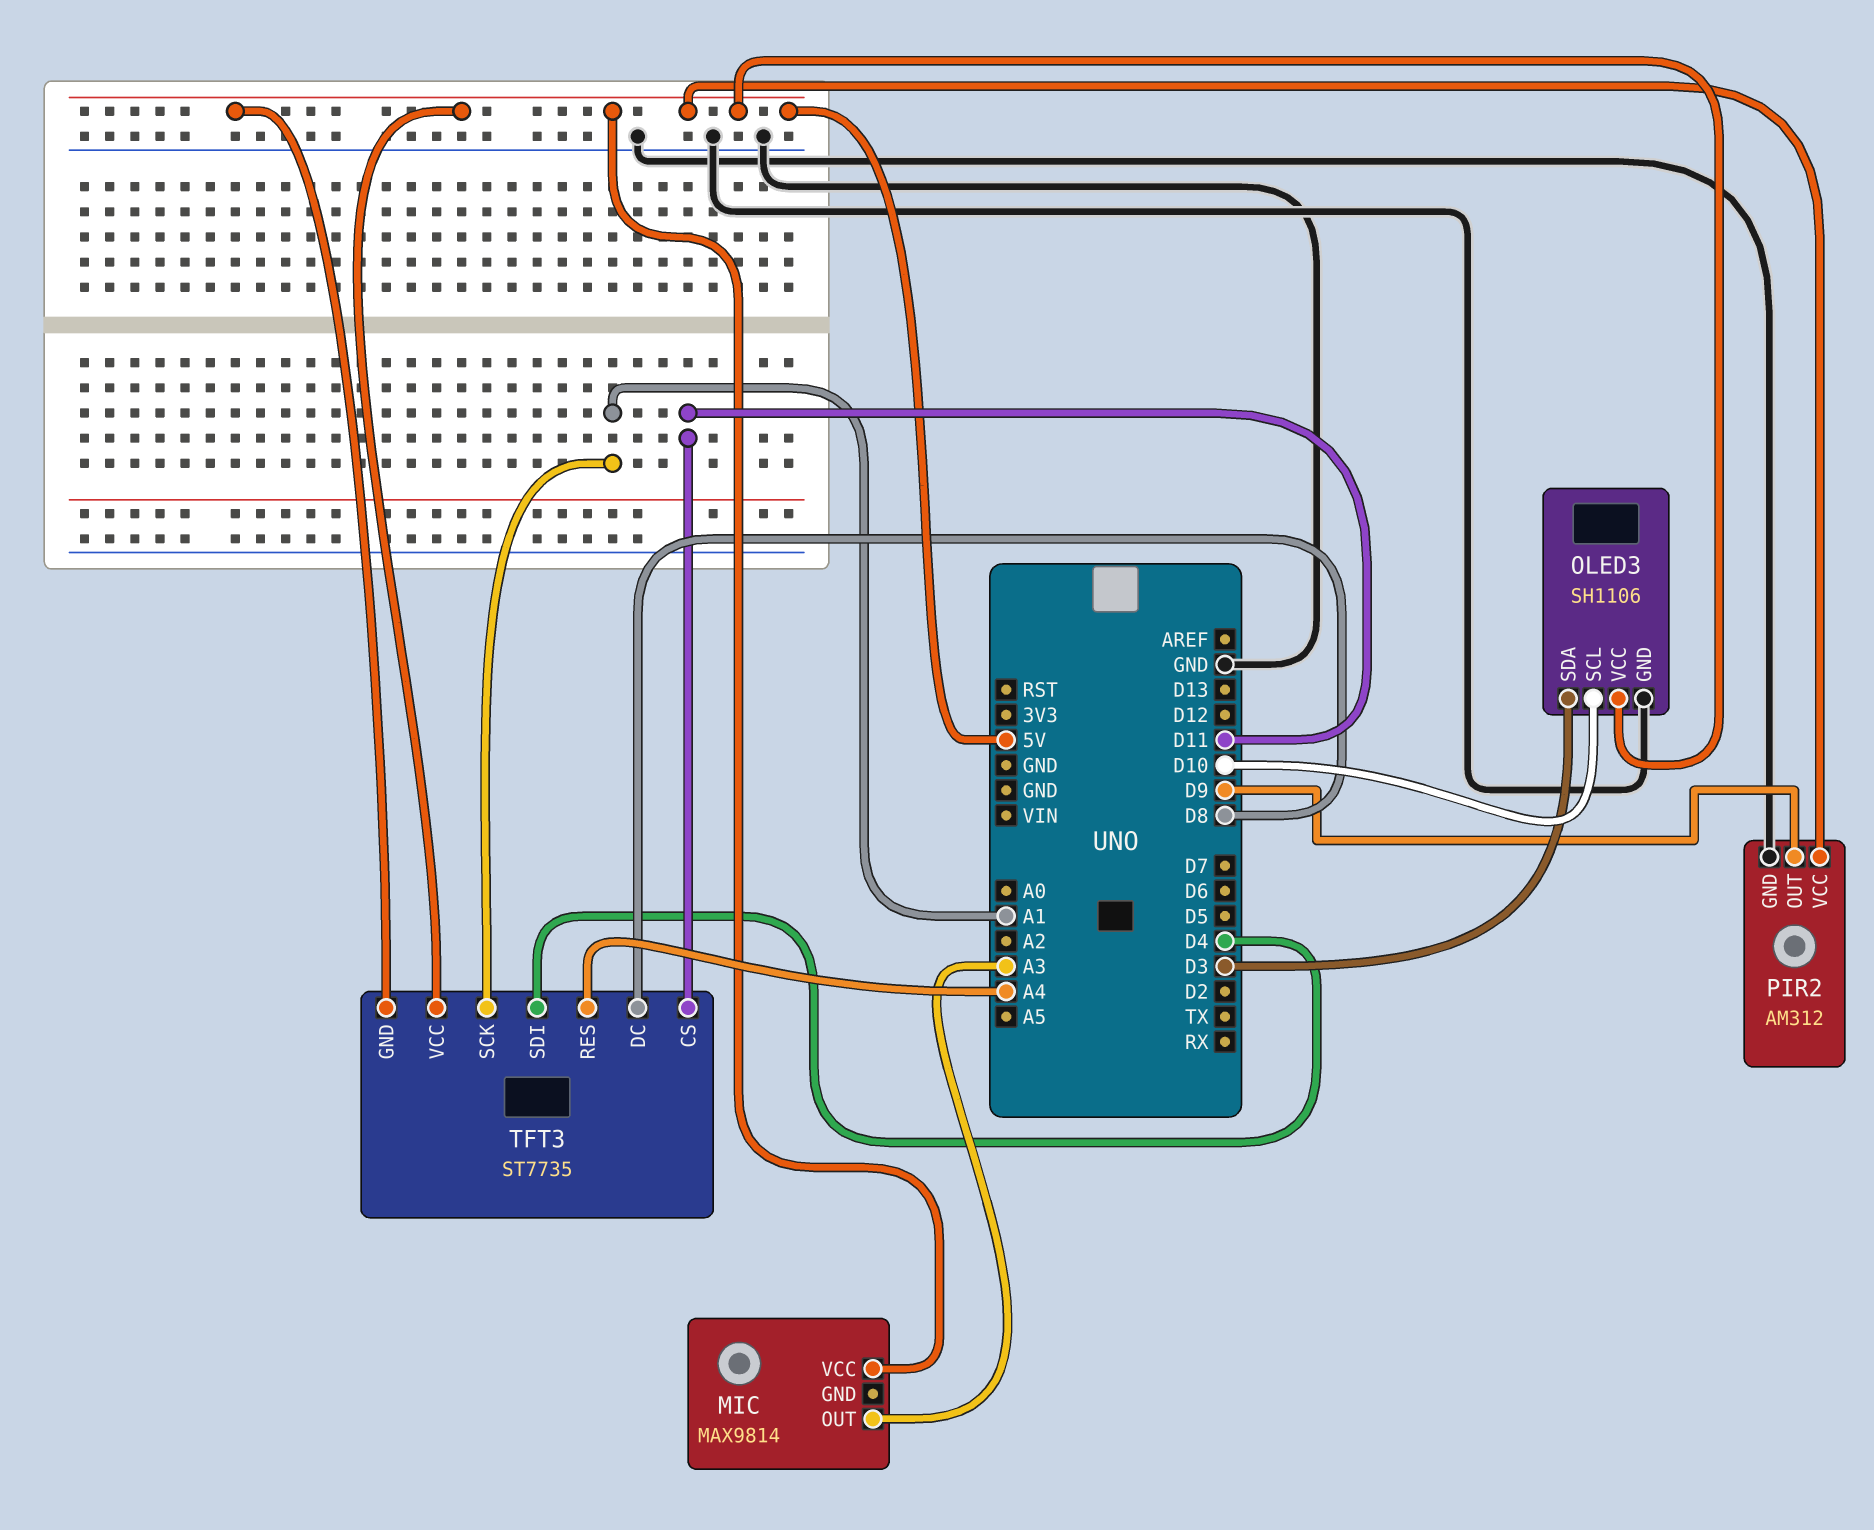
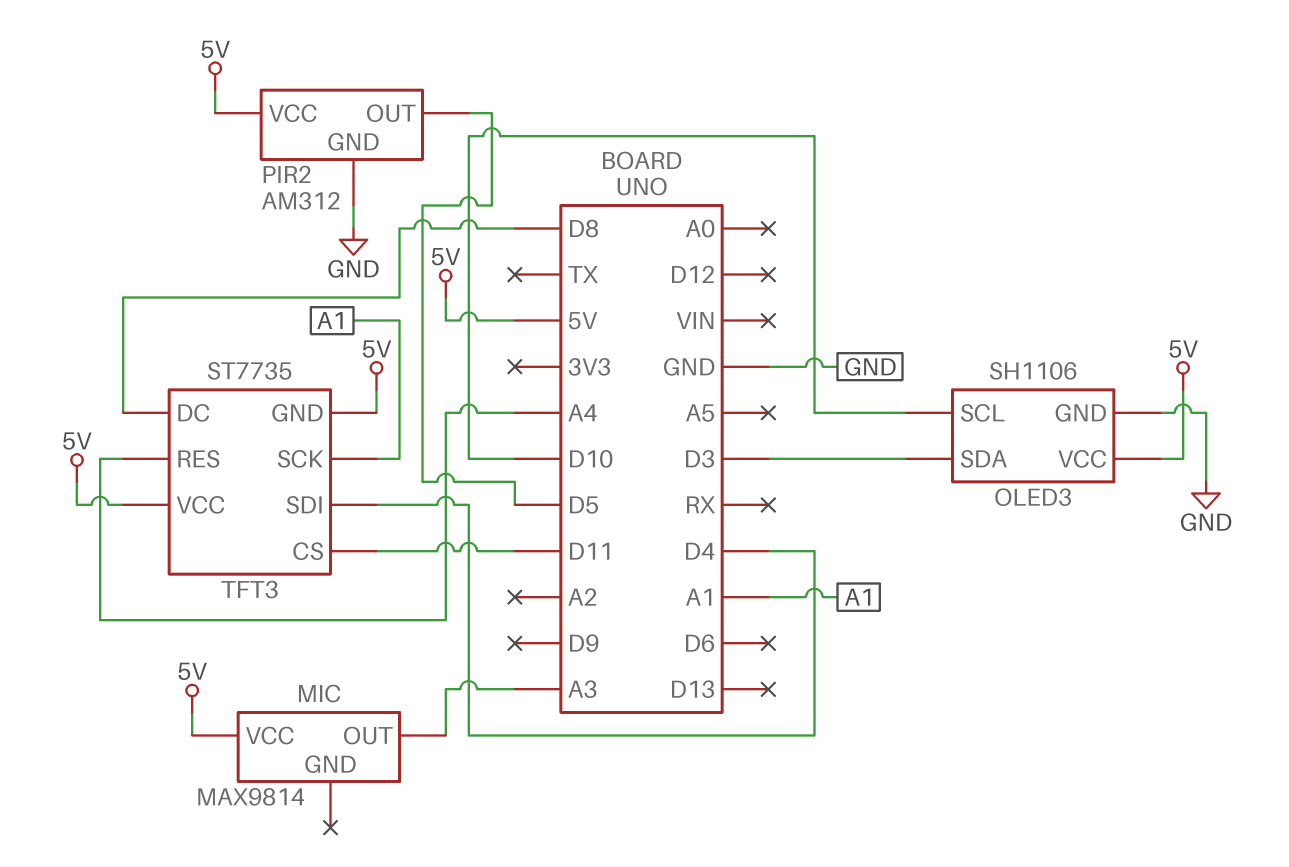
PIR2 pin OUT: D9 -> D5

